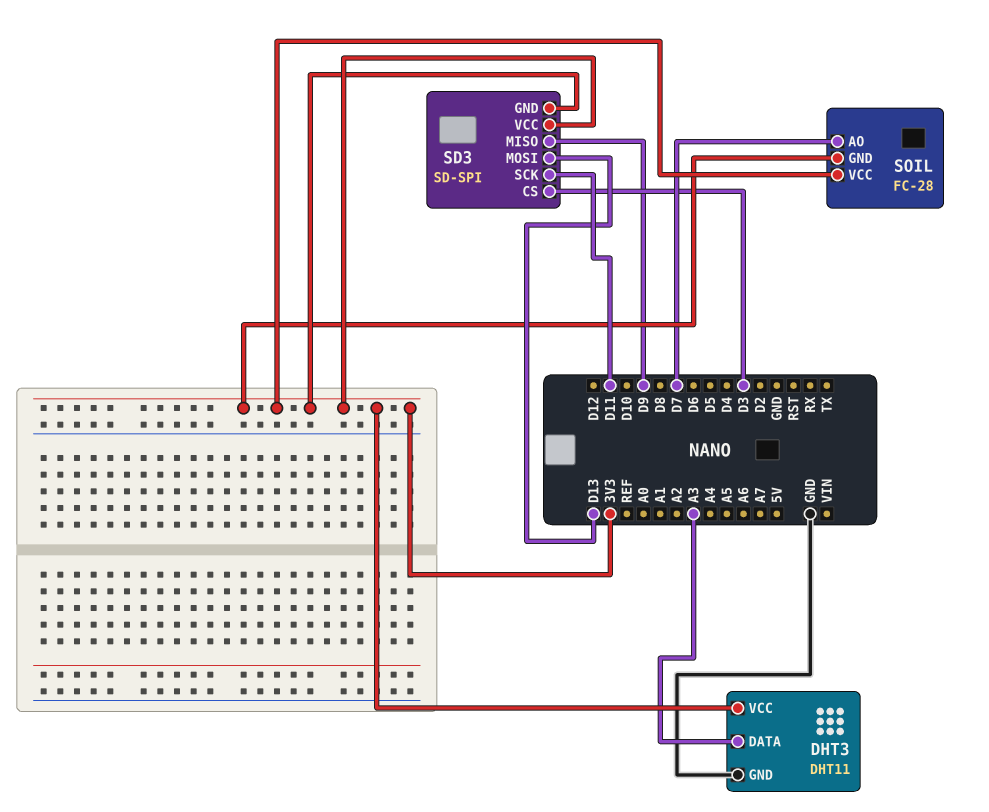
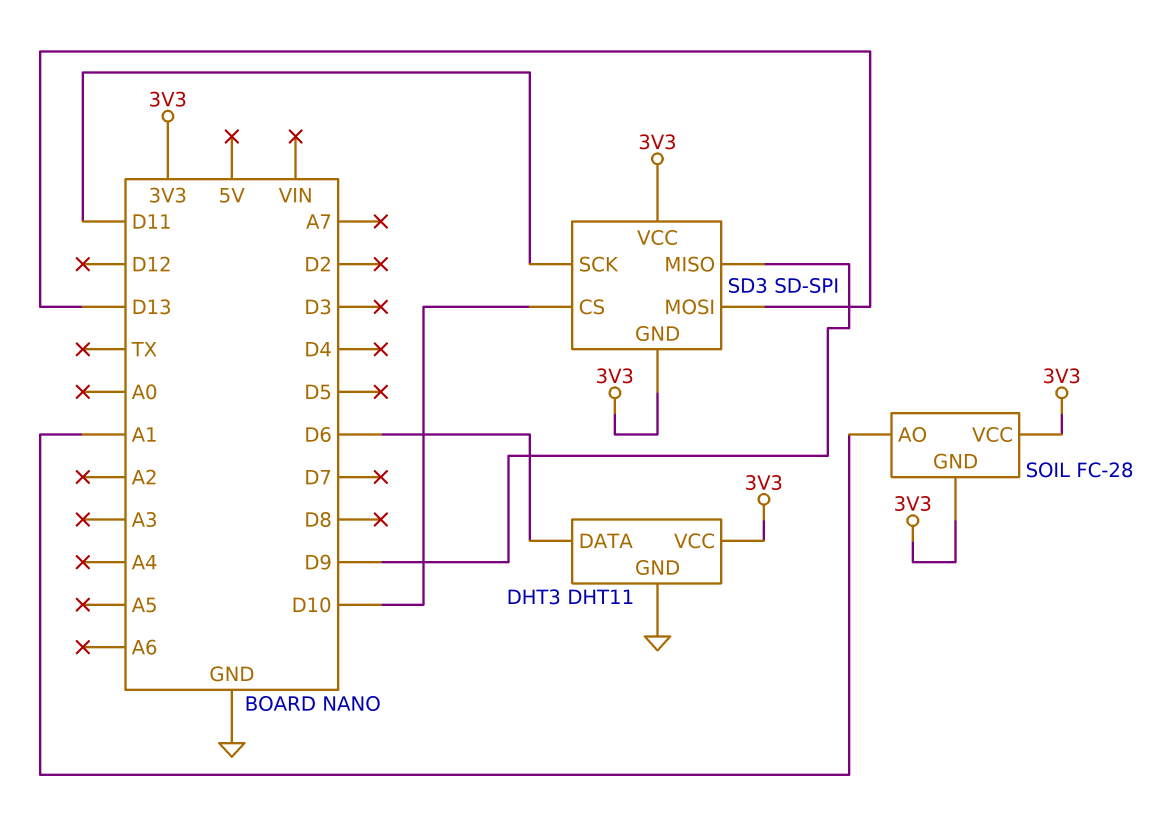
DHT3 pin DATA: A3 -> D6
SD3 pin CS: D3 -> D10
SOIL pin AO: D7 -> A1

